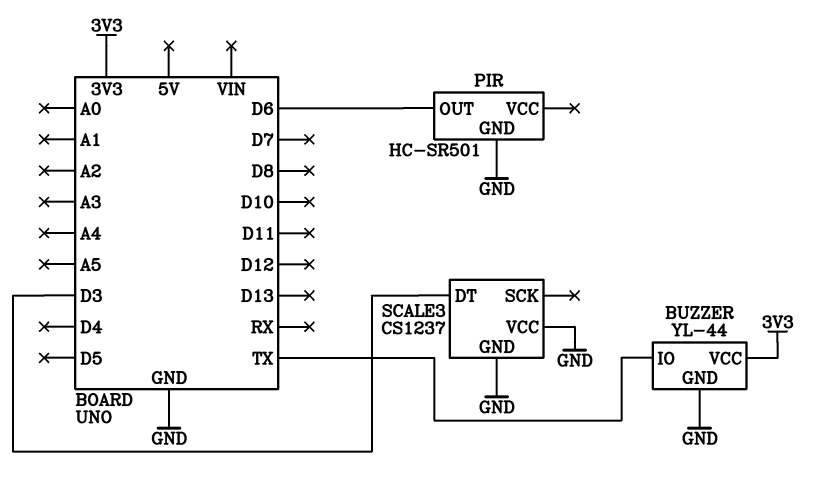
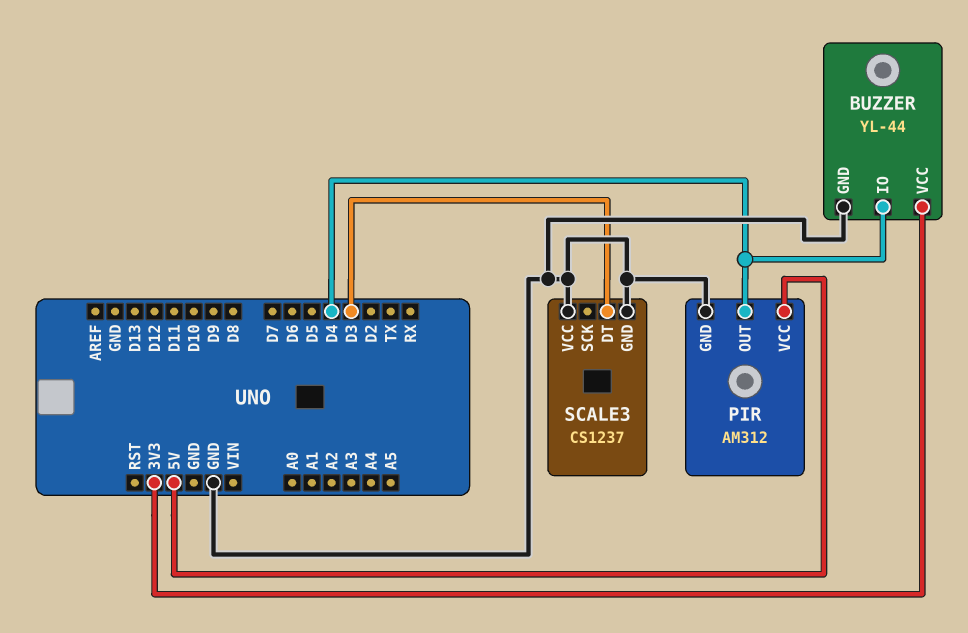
BUZZER pin IO: TX -> D4
PIR: HC-SR501 -> AM312
PIR pin OUT: D6 -> D4
PIR pin VCC: none -> 5V

